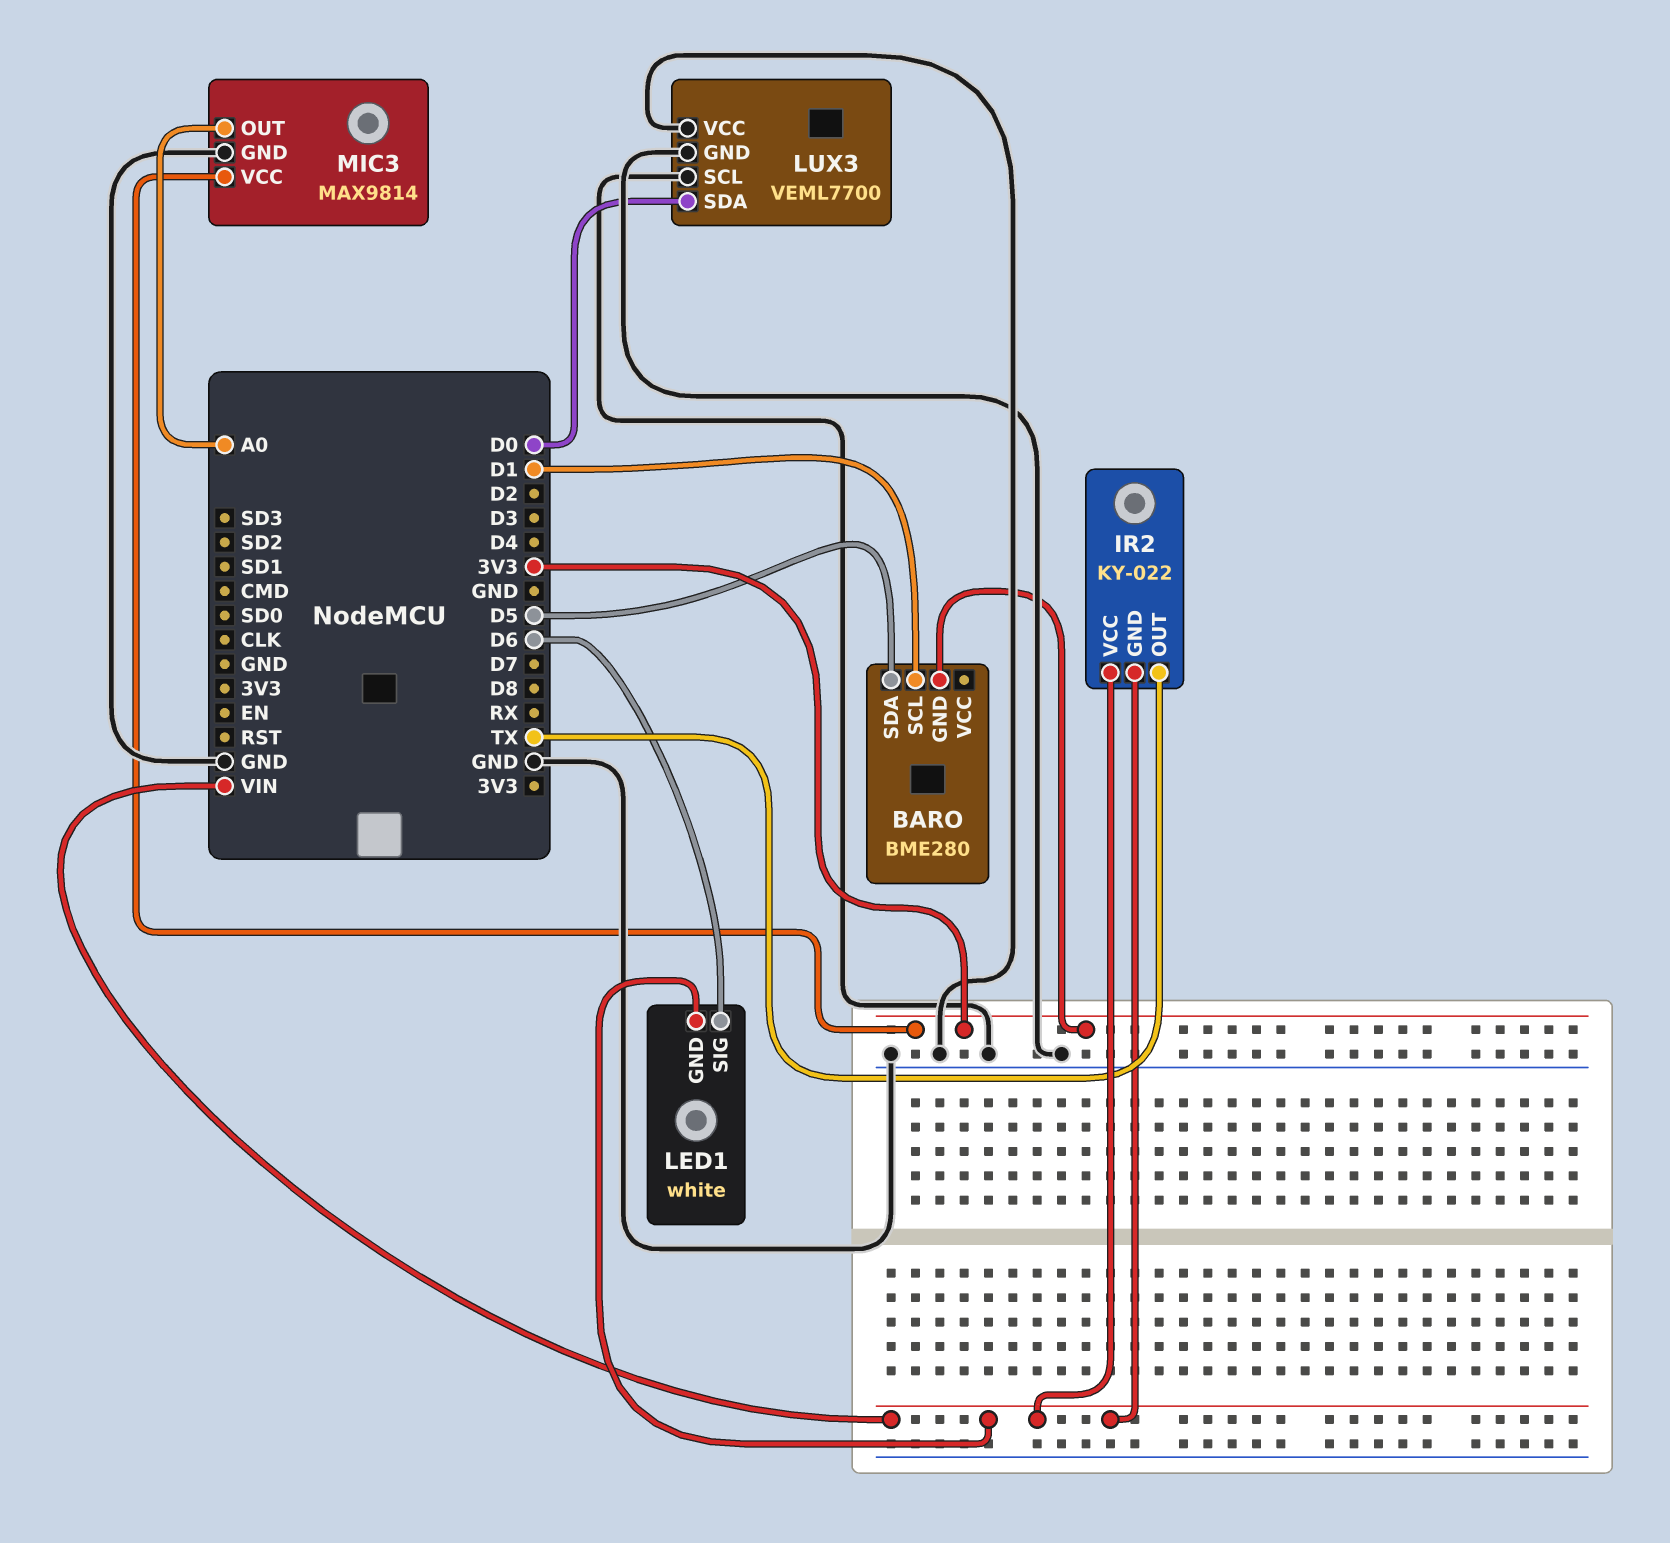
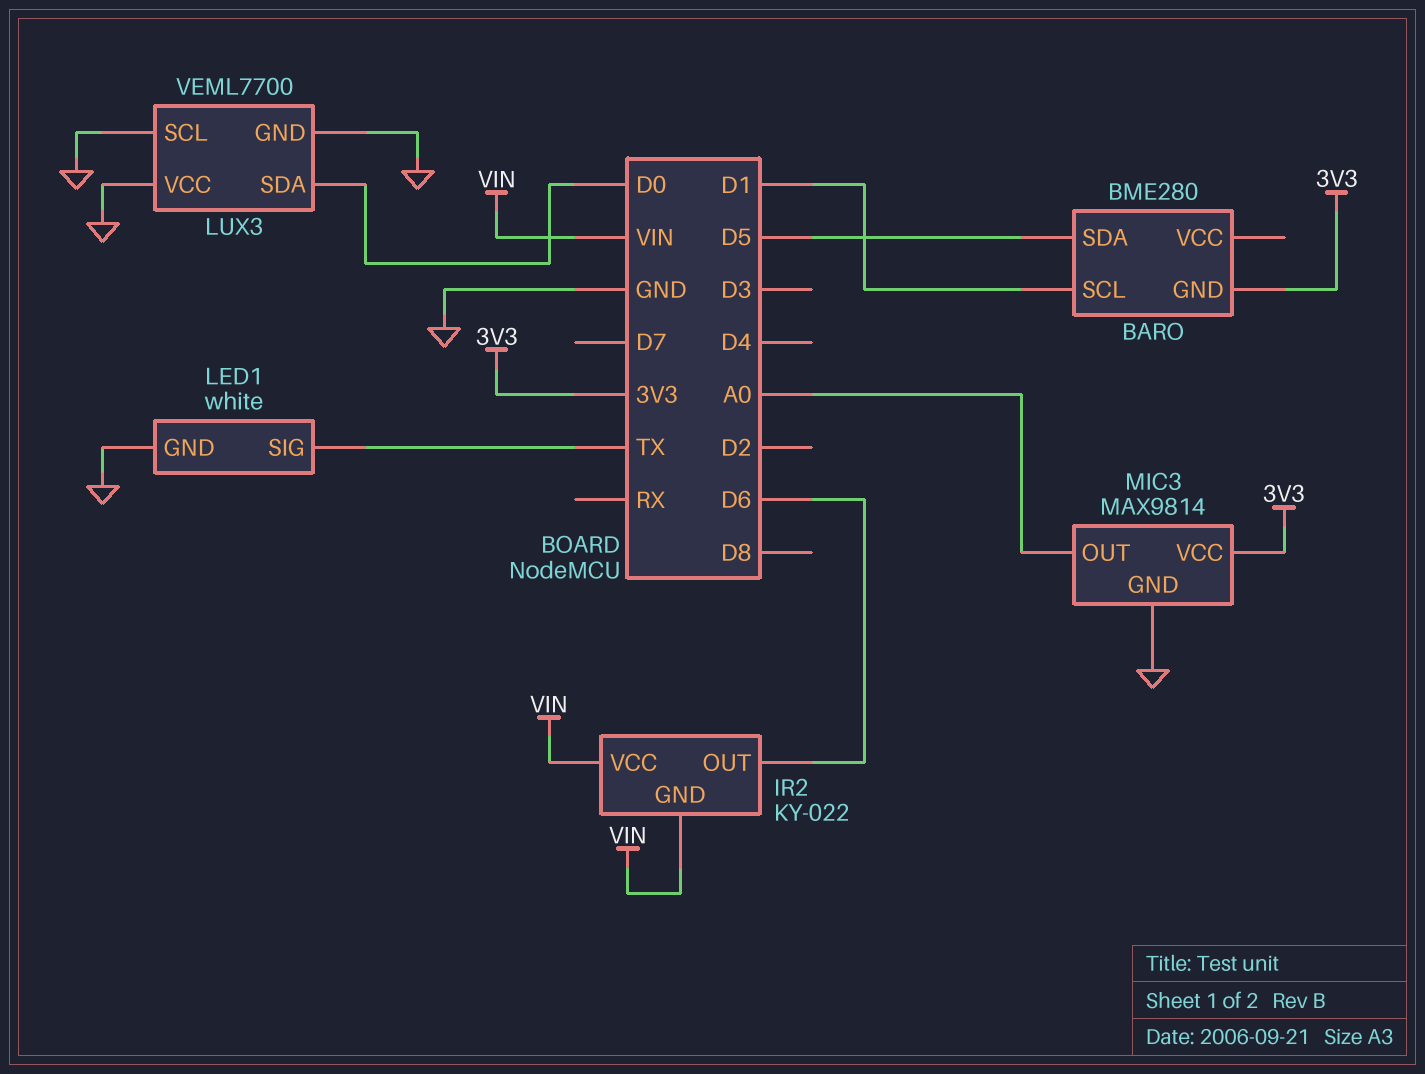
IR2 pin OUT: TX -> D6
LED1 pin GND: VIN -> GND
LED1 pin SIG: D6 -> TX

